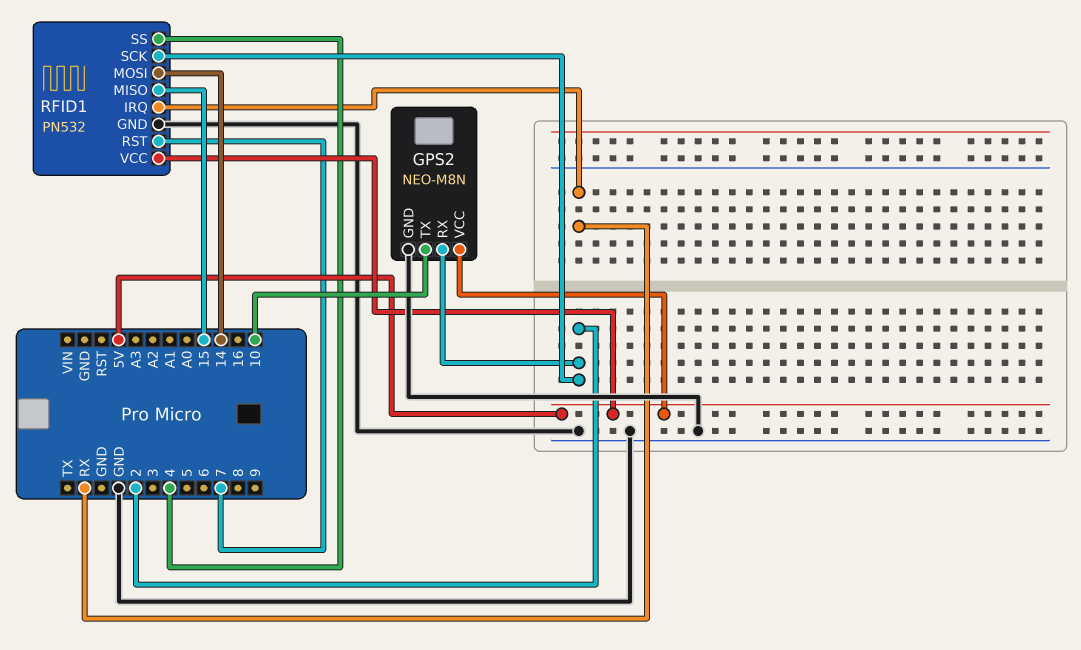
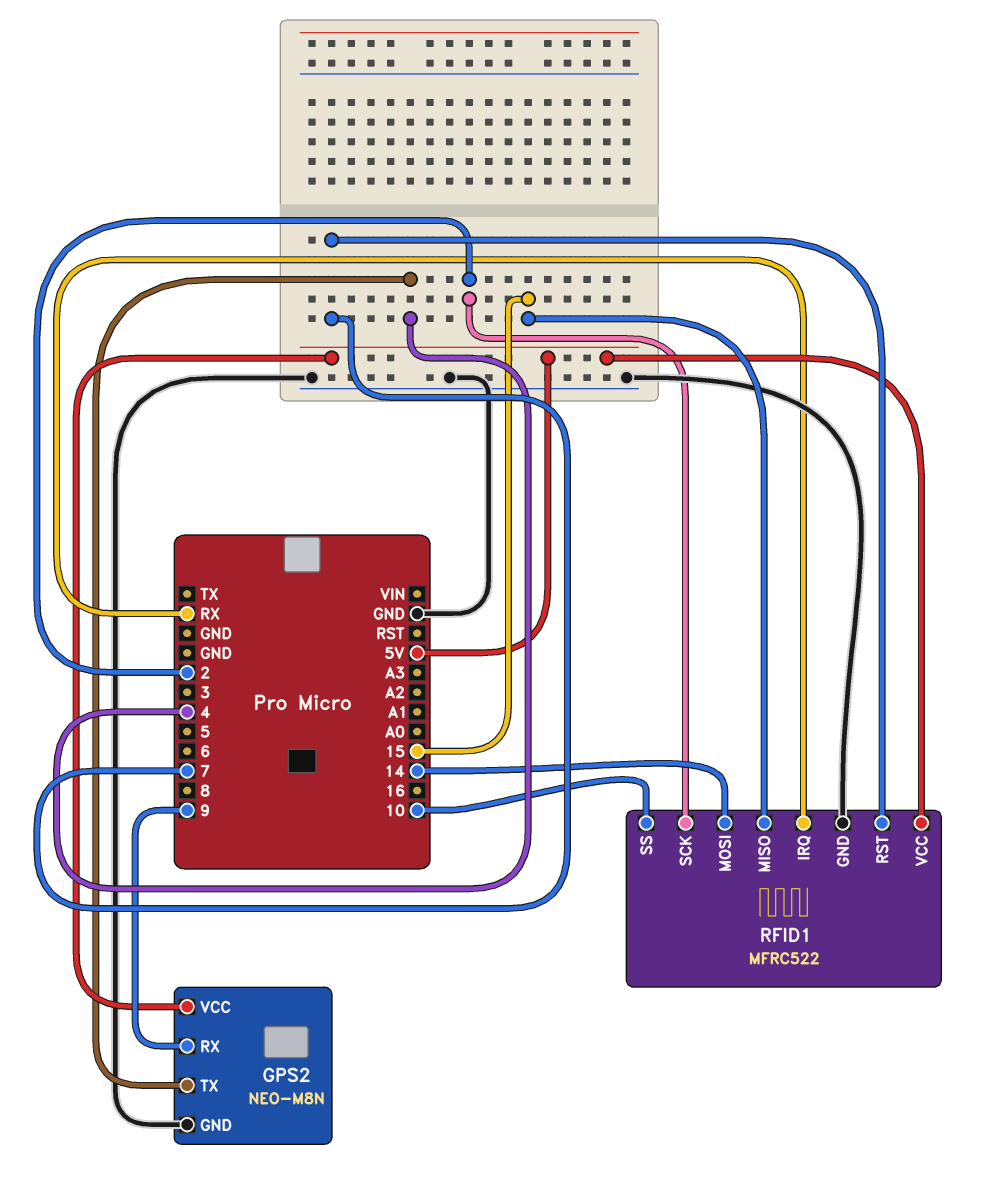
GPS2 pin RX: 2 -> 9
GPS2 pin TX: 10 -> 4
RFID1: PN532 -> MFRC522
RFID1 pin SS: 4 -> 10

